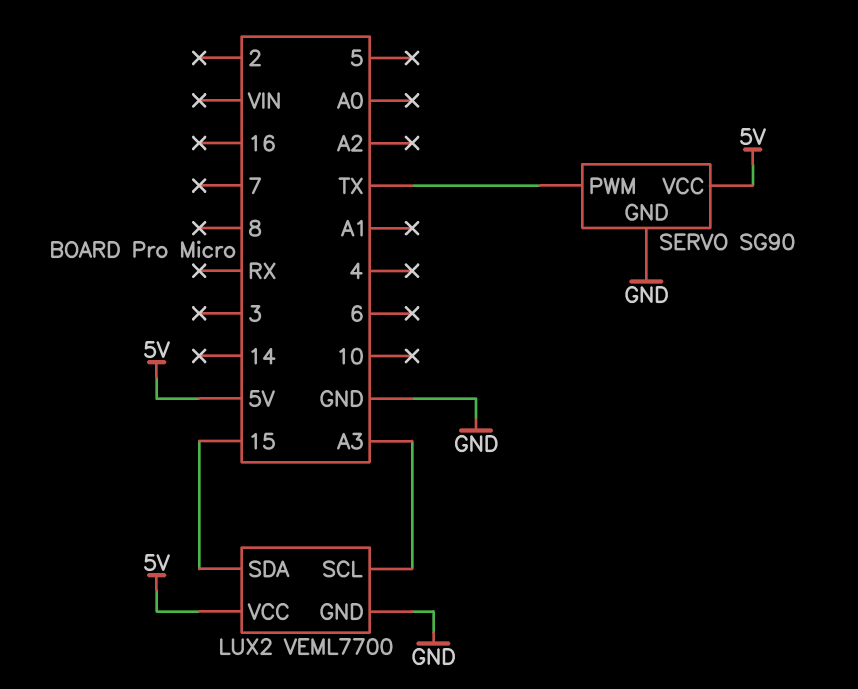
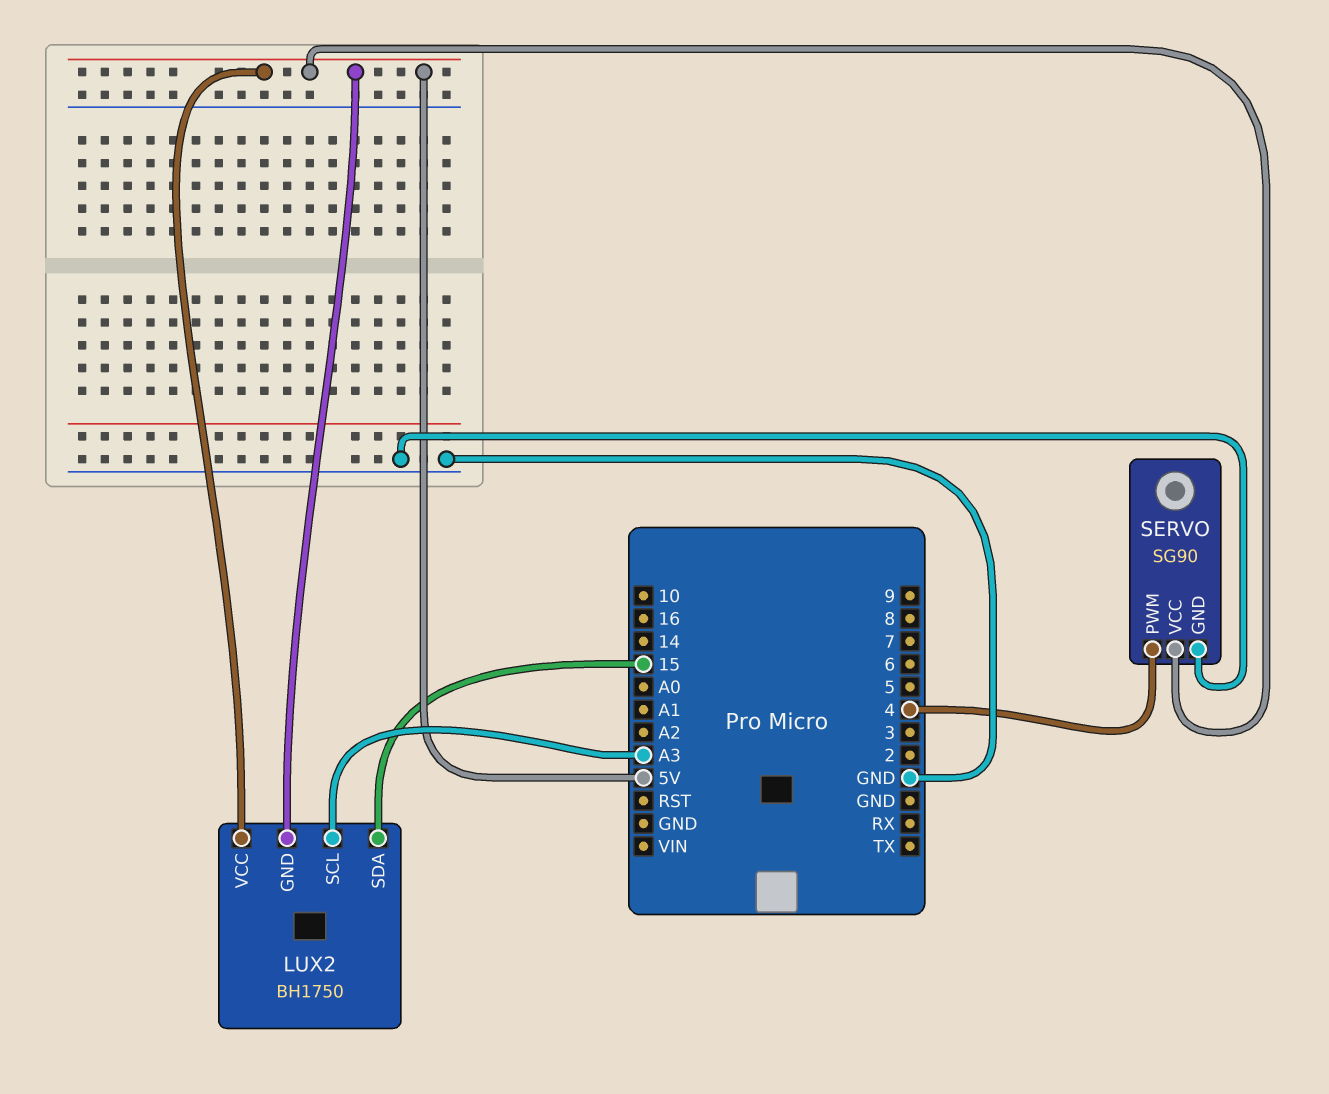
LUX2: VEML7700 -> BH1750
LUX2 pin GND: GND -> 5V
SERVO pin PWM: TX -> 4

